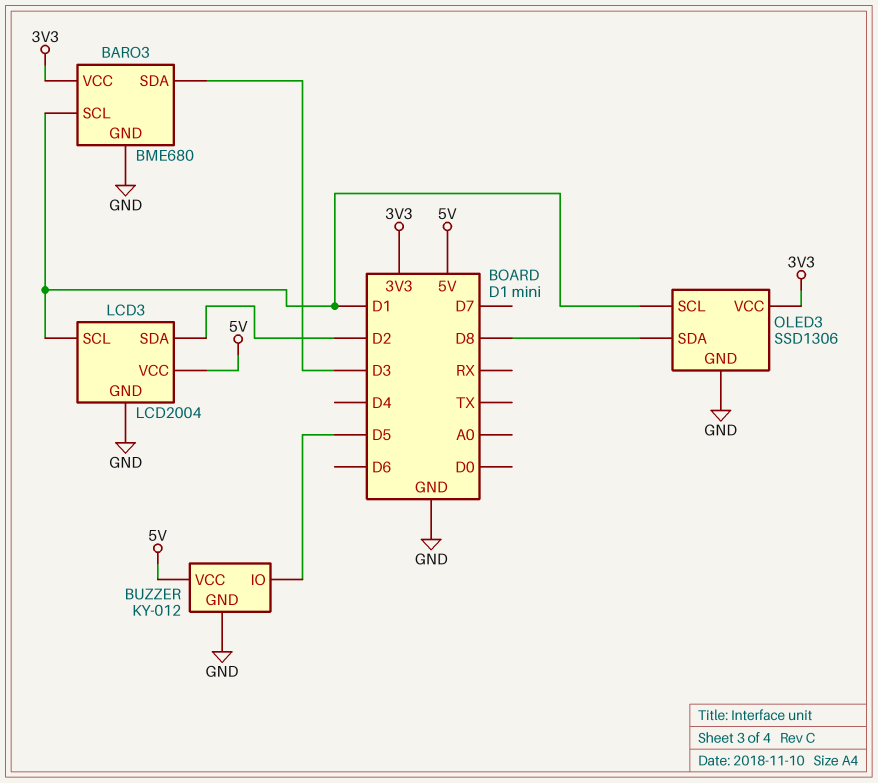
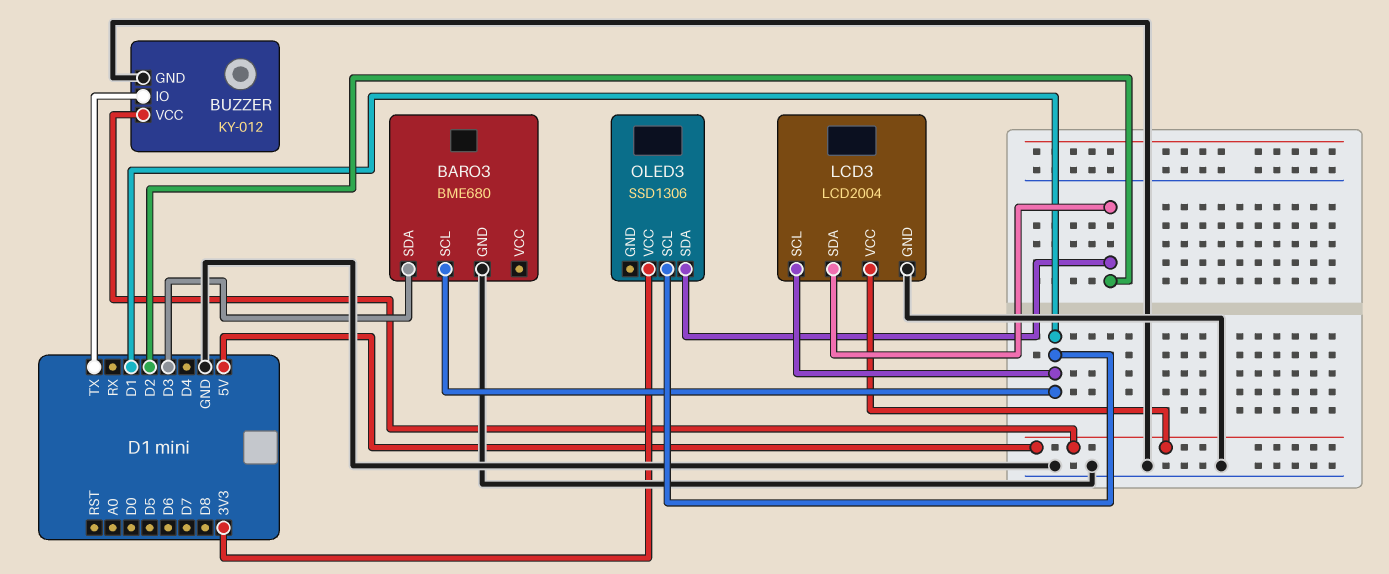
BARO3 pin VCC: 3V3 -> none
BUZZER pin IO: D5 -> TX
OLED3 pin GND: GND -> none
OLED3 pin SDA: D8 -> D2

